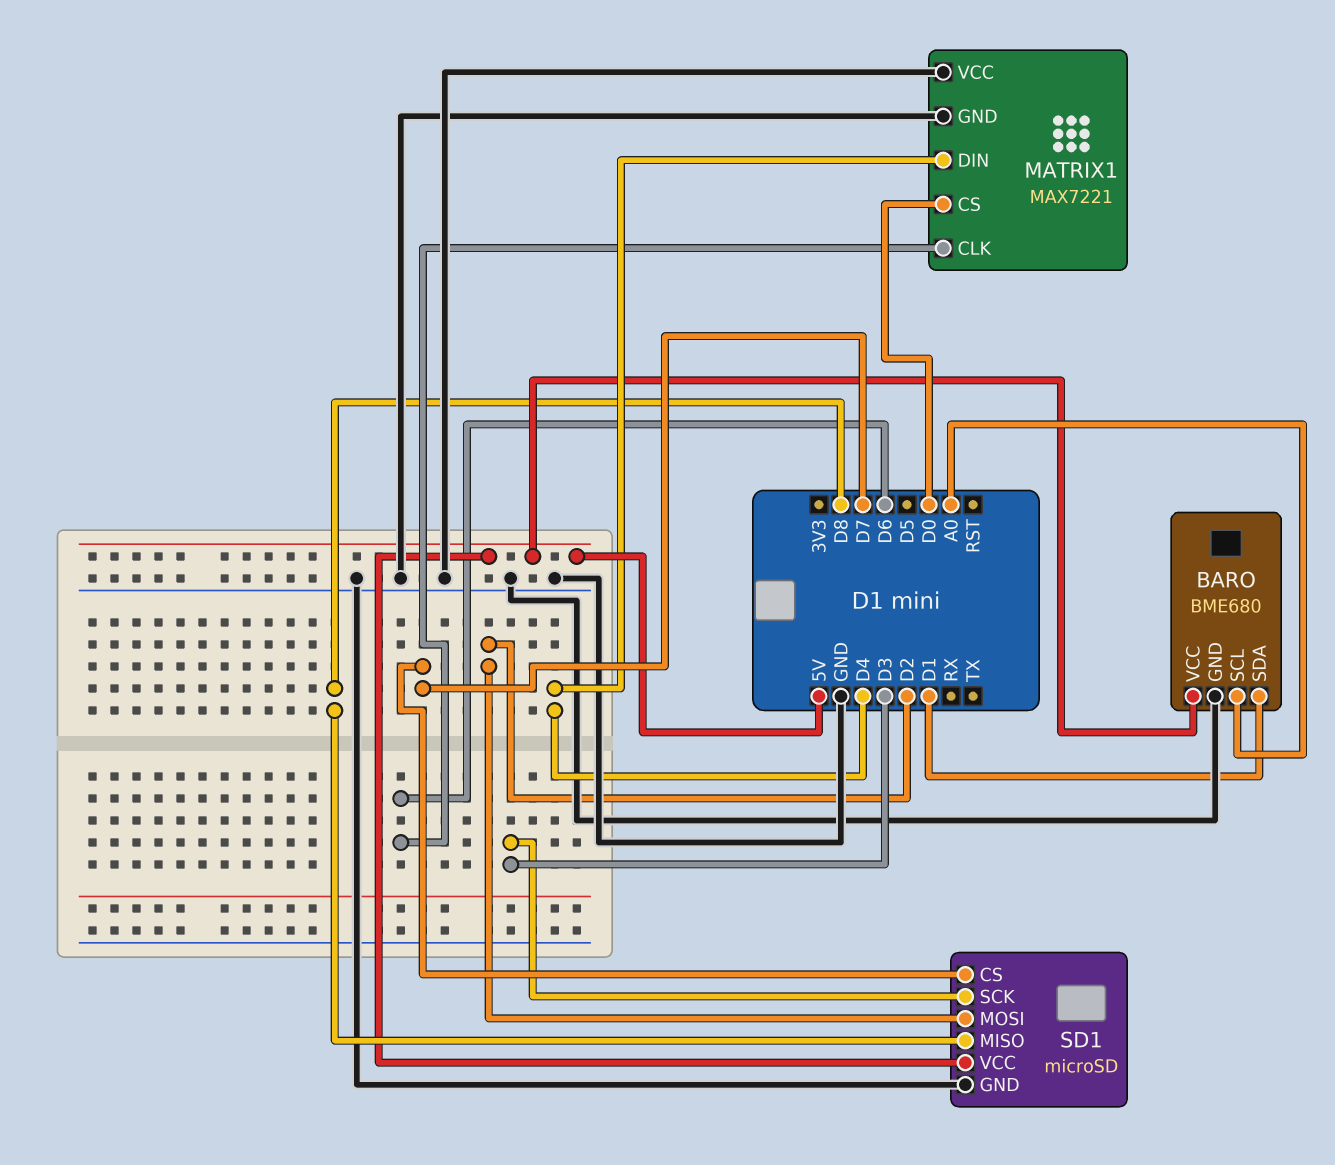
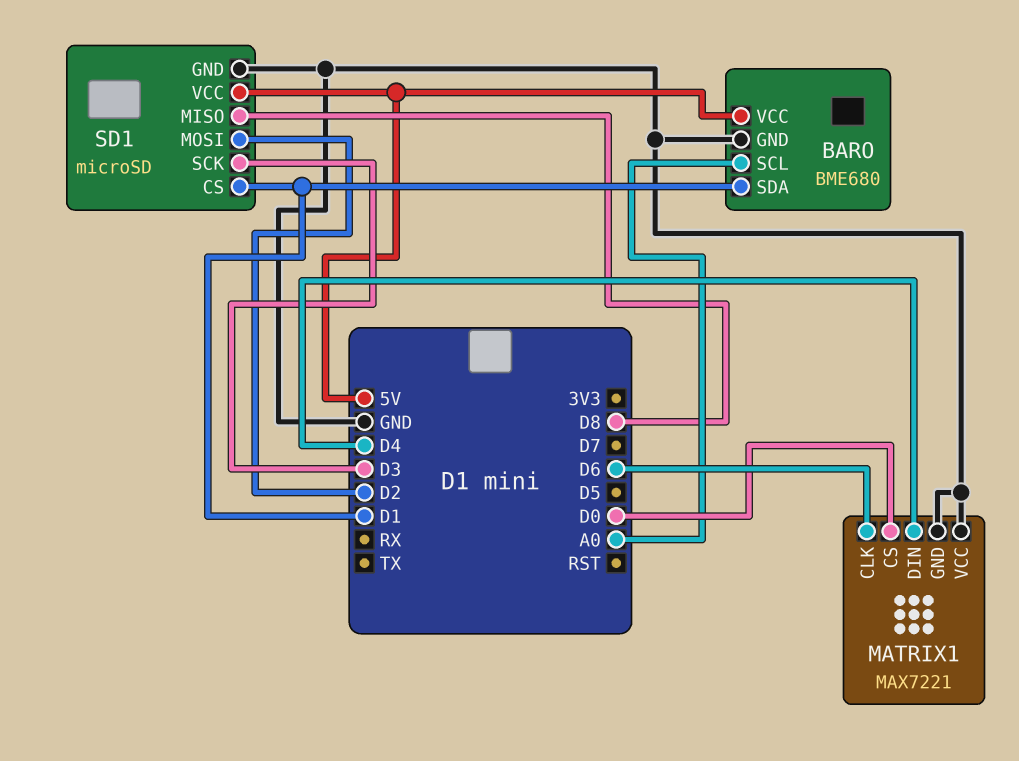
SD1 pin CS: D7 -> D1

